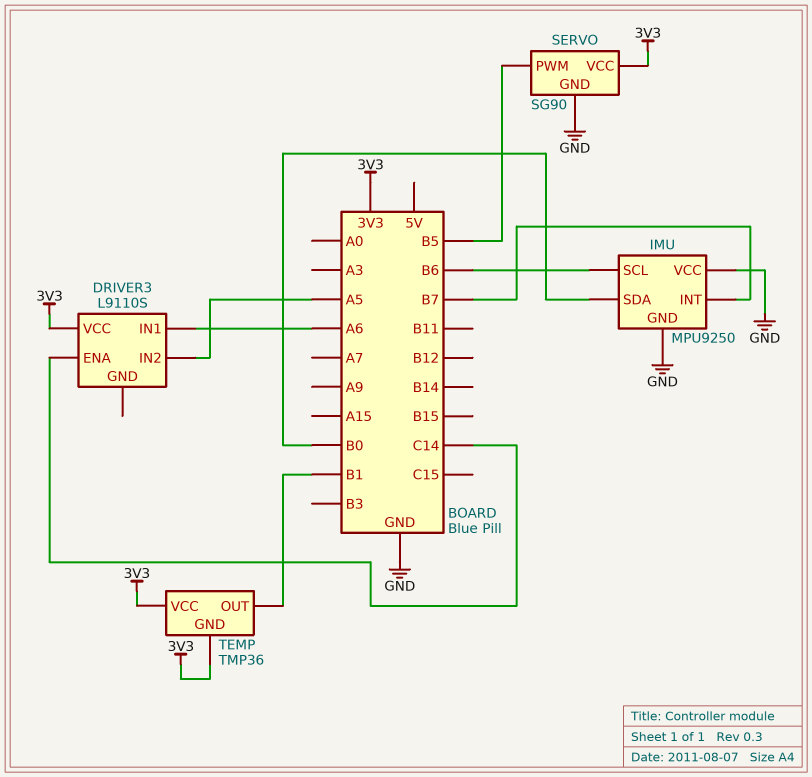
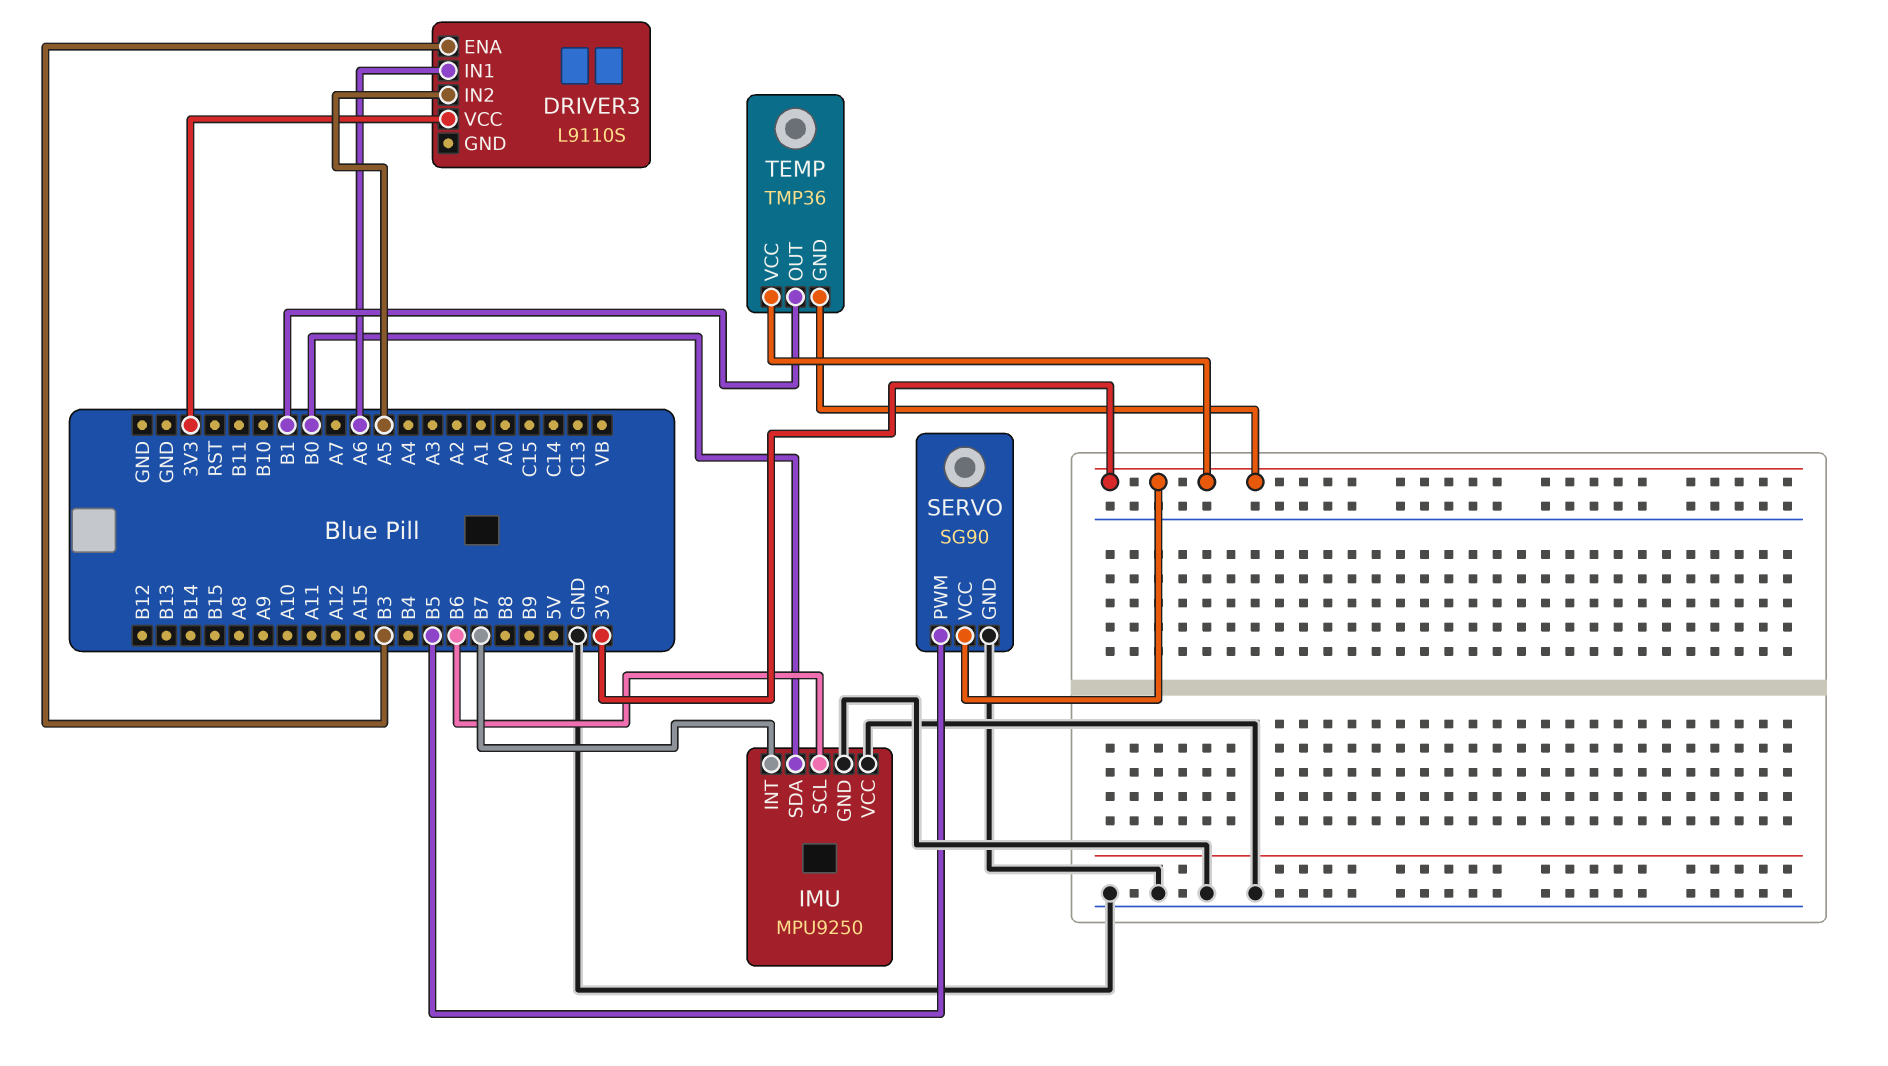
DRIVER3 pin ENA: C14 -> B3

